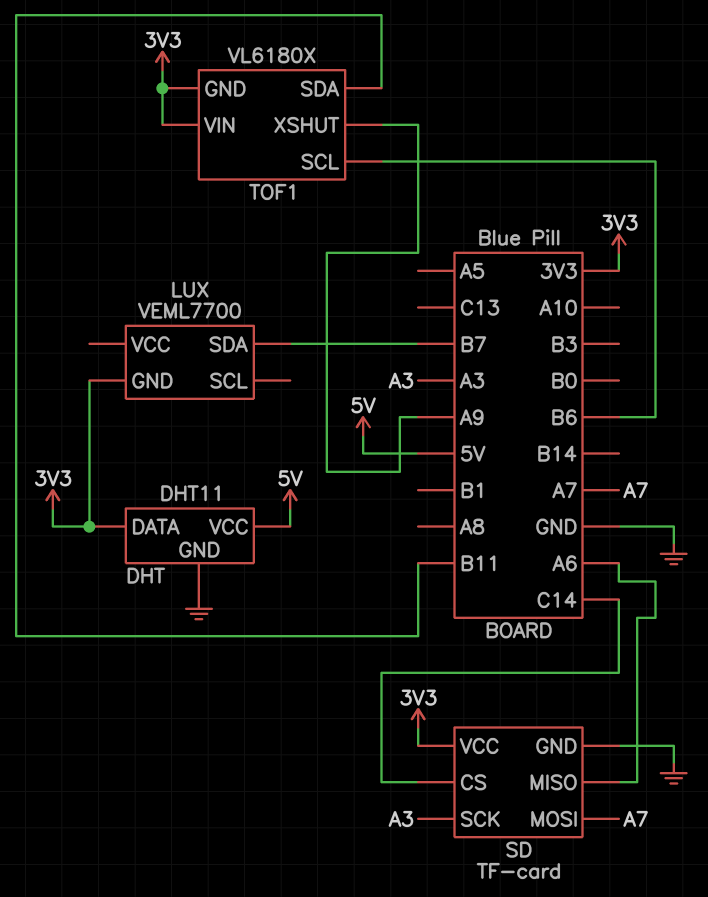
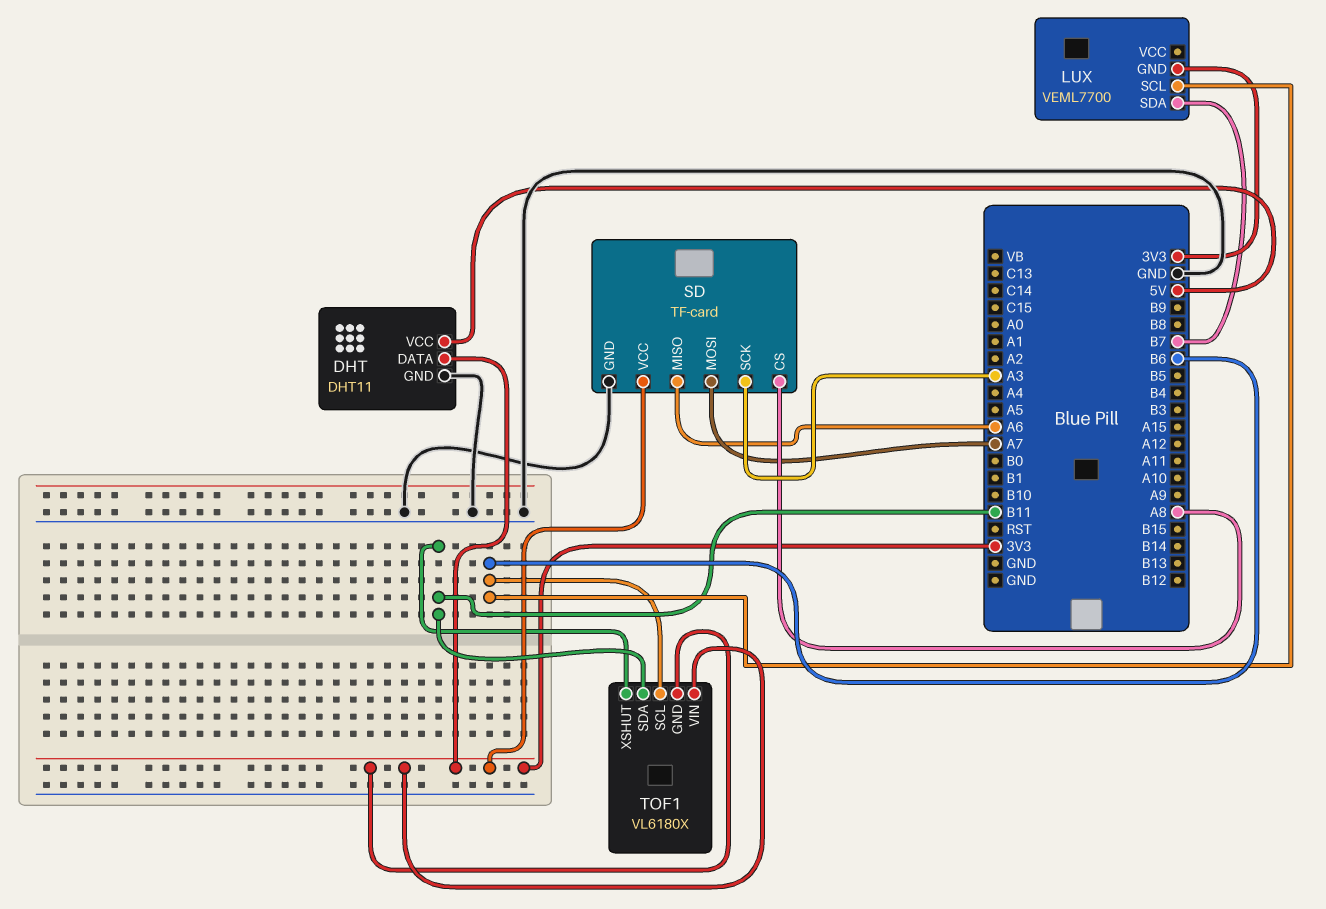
LUX pin SCL: none -> B6
SD pin CS: C14 -> A8
TOF1 pin XSHUT: A9 -> B11

